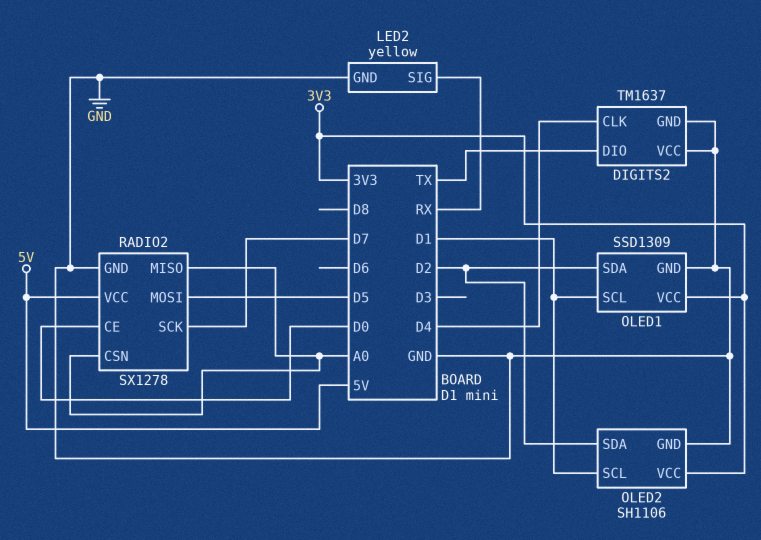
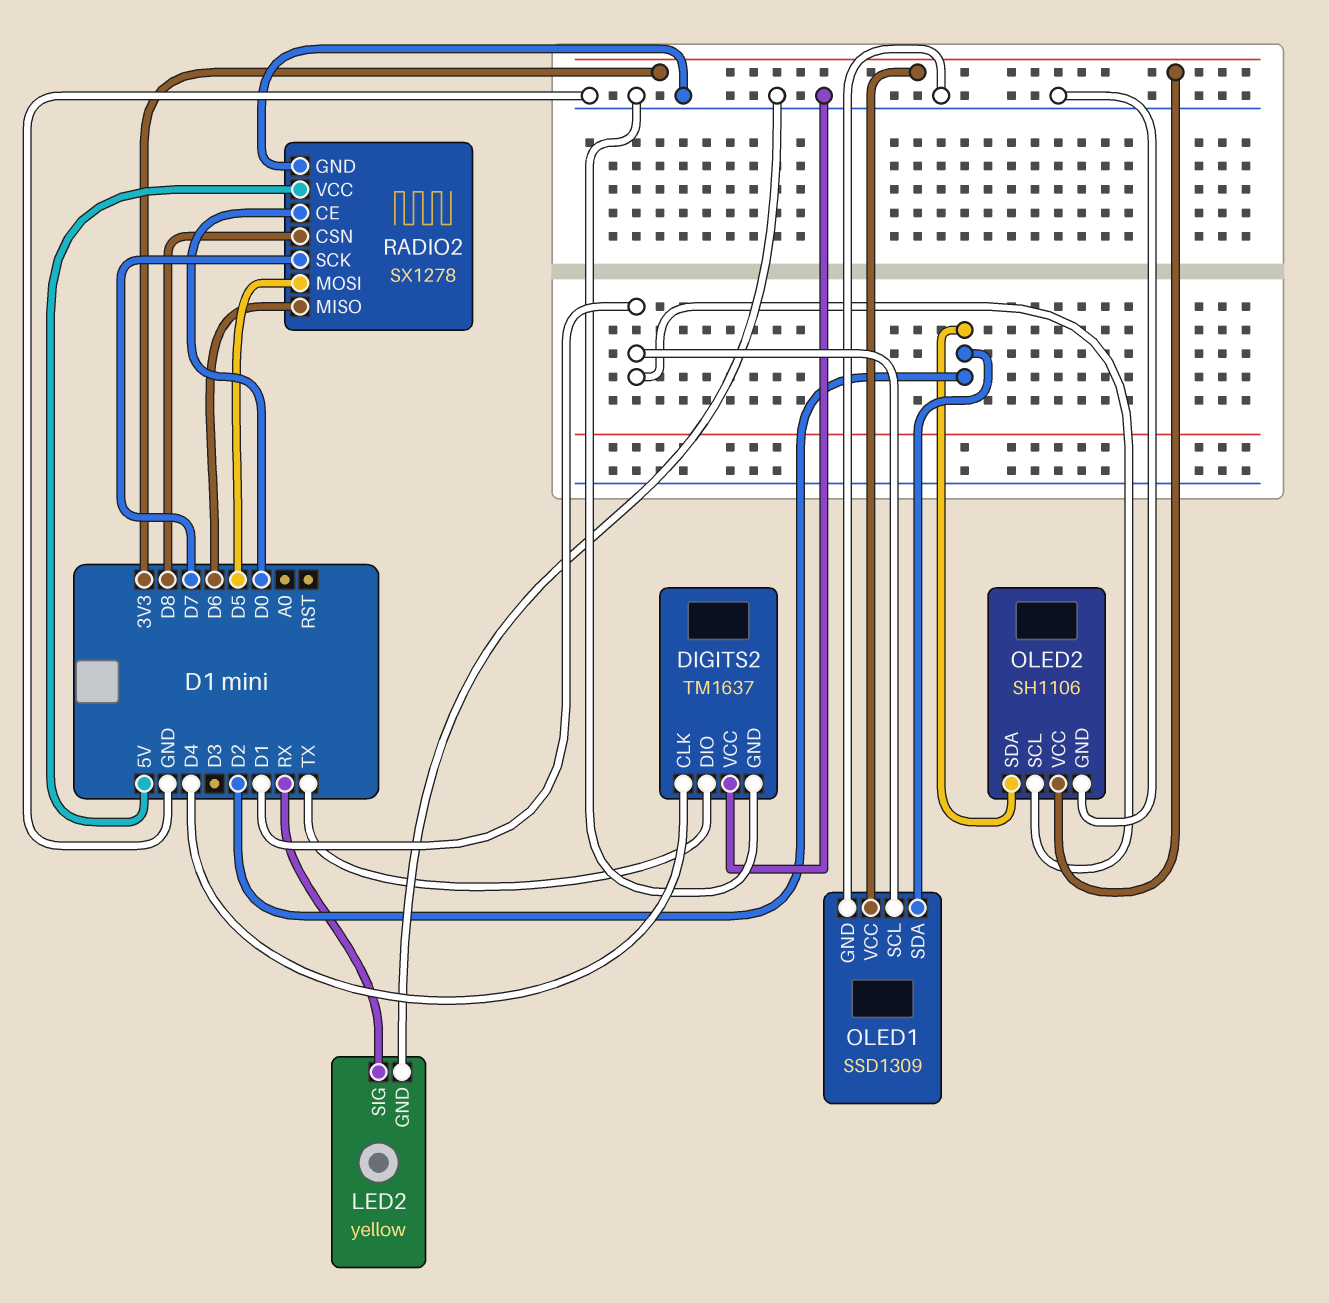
RADIO2 pin CSN: A0 -> D8
RADIO2 pin MISO: A0 -> D6

